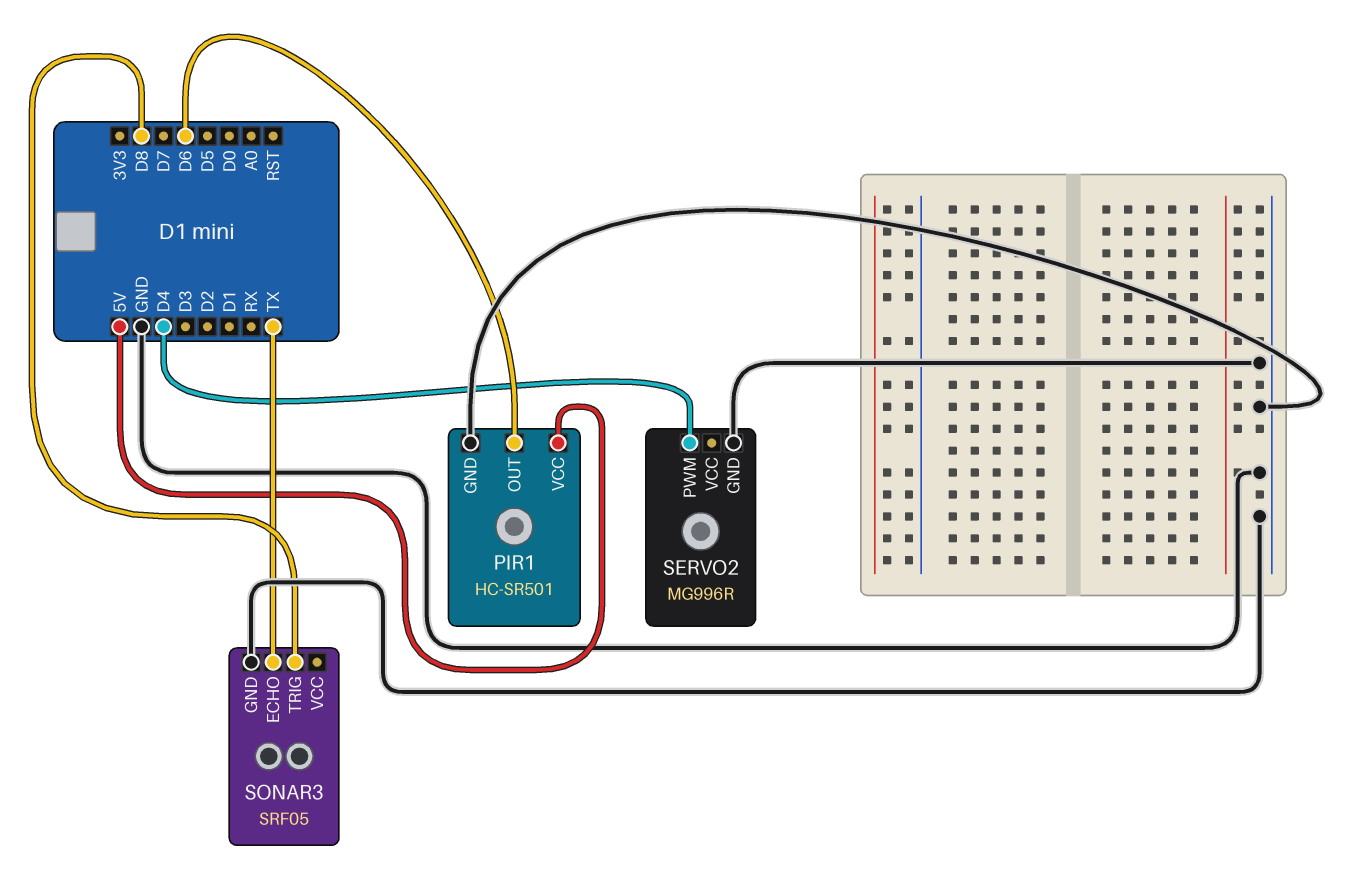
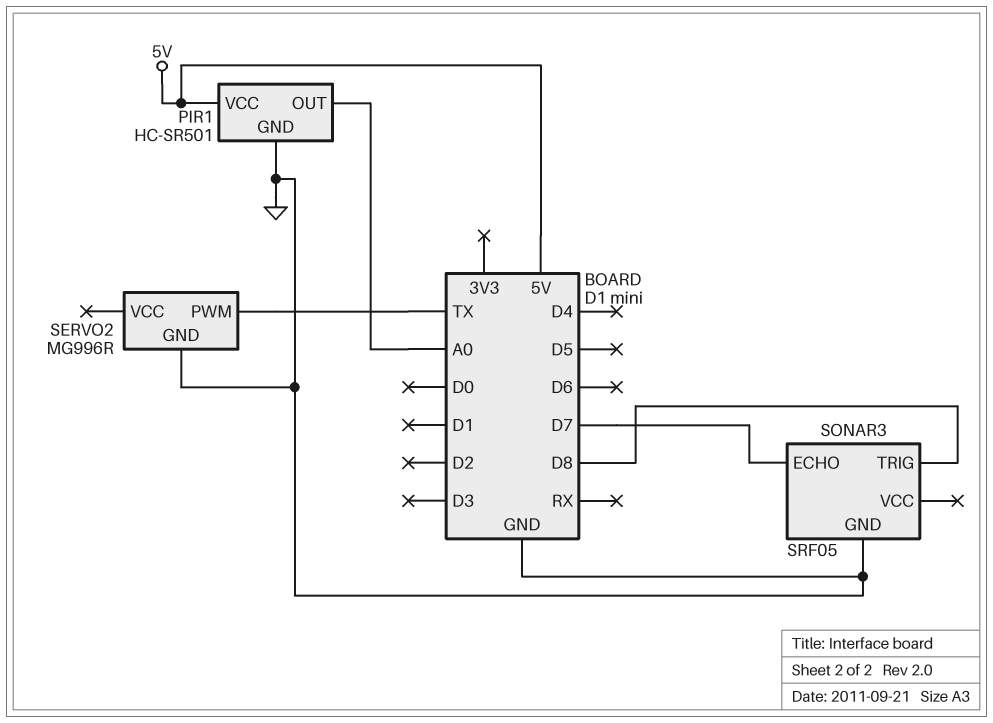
PIR1 pin OUT: D6 -> A0
SERVO2 pin PWM: D4 -> TX
SONAR3 pin ECHO: TX -> D7

